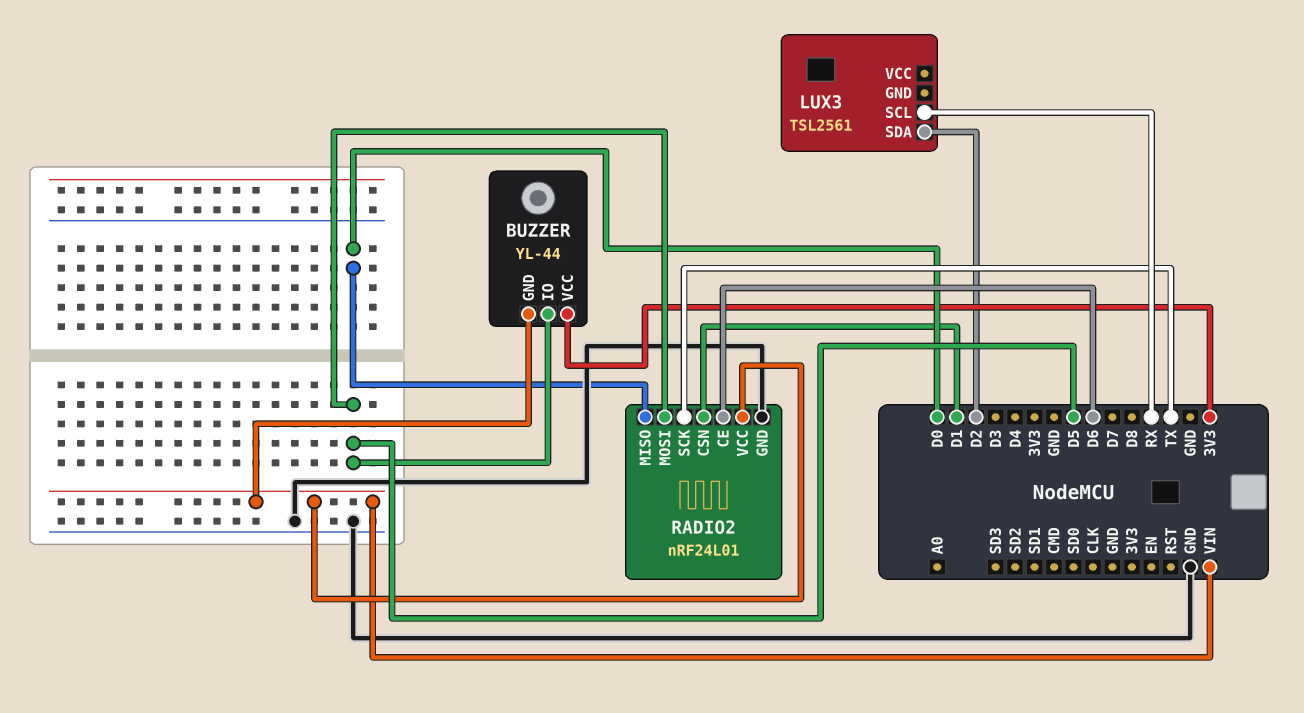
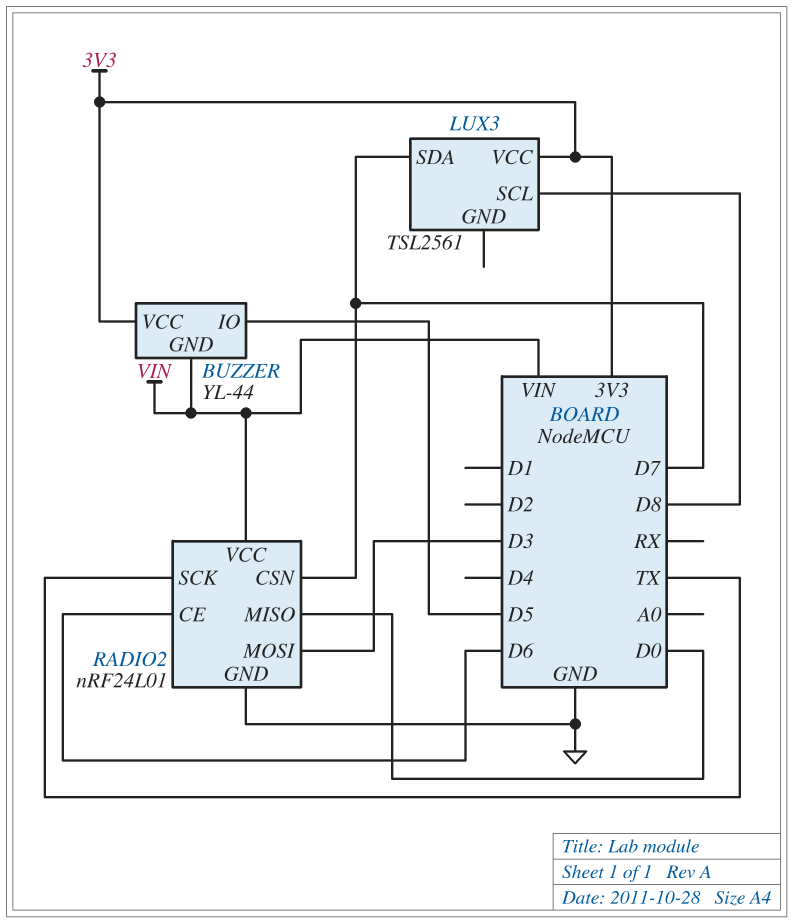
LUX3 pin SCL: RX -> D8
LUX3 pin SDA: D2 -> D7
LUX3 pin VCC: none -> 3V3
RADIO2 pin CSN: D1 -> D7
RADIO2 pin MOSI: D5 -> D3

